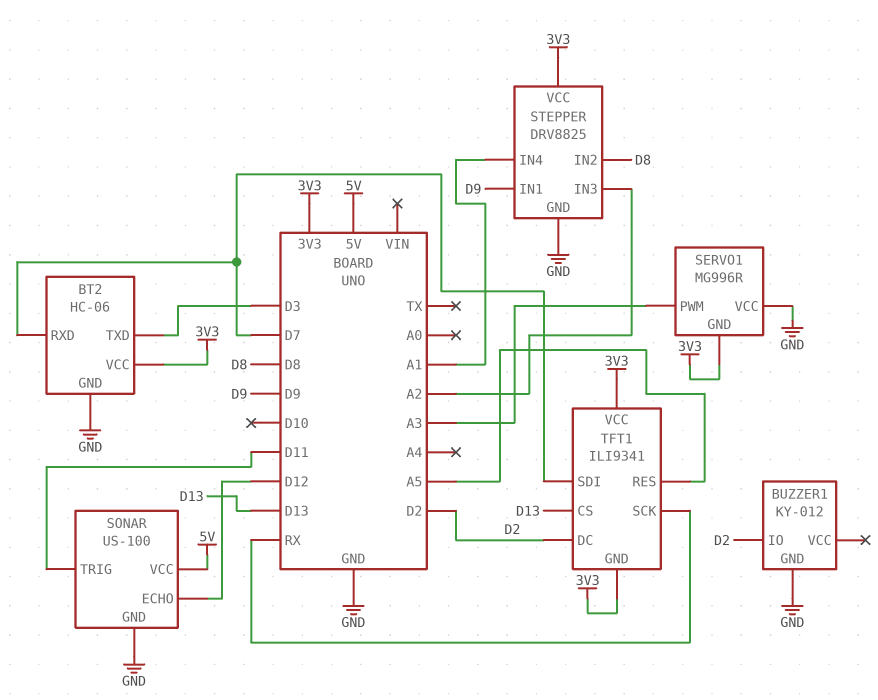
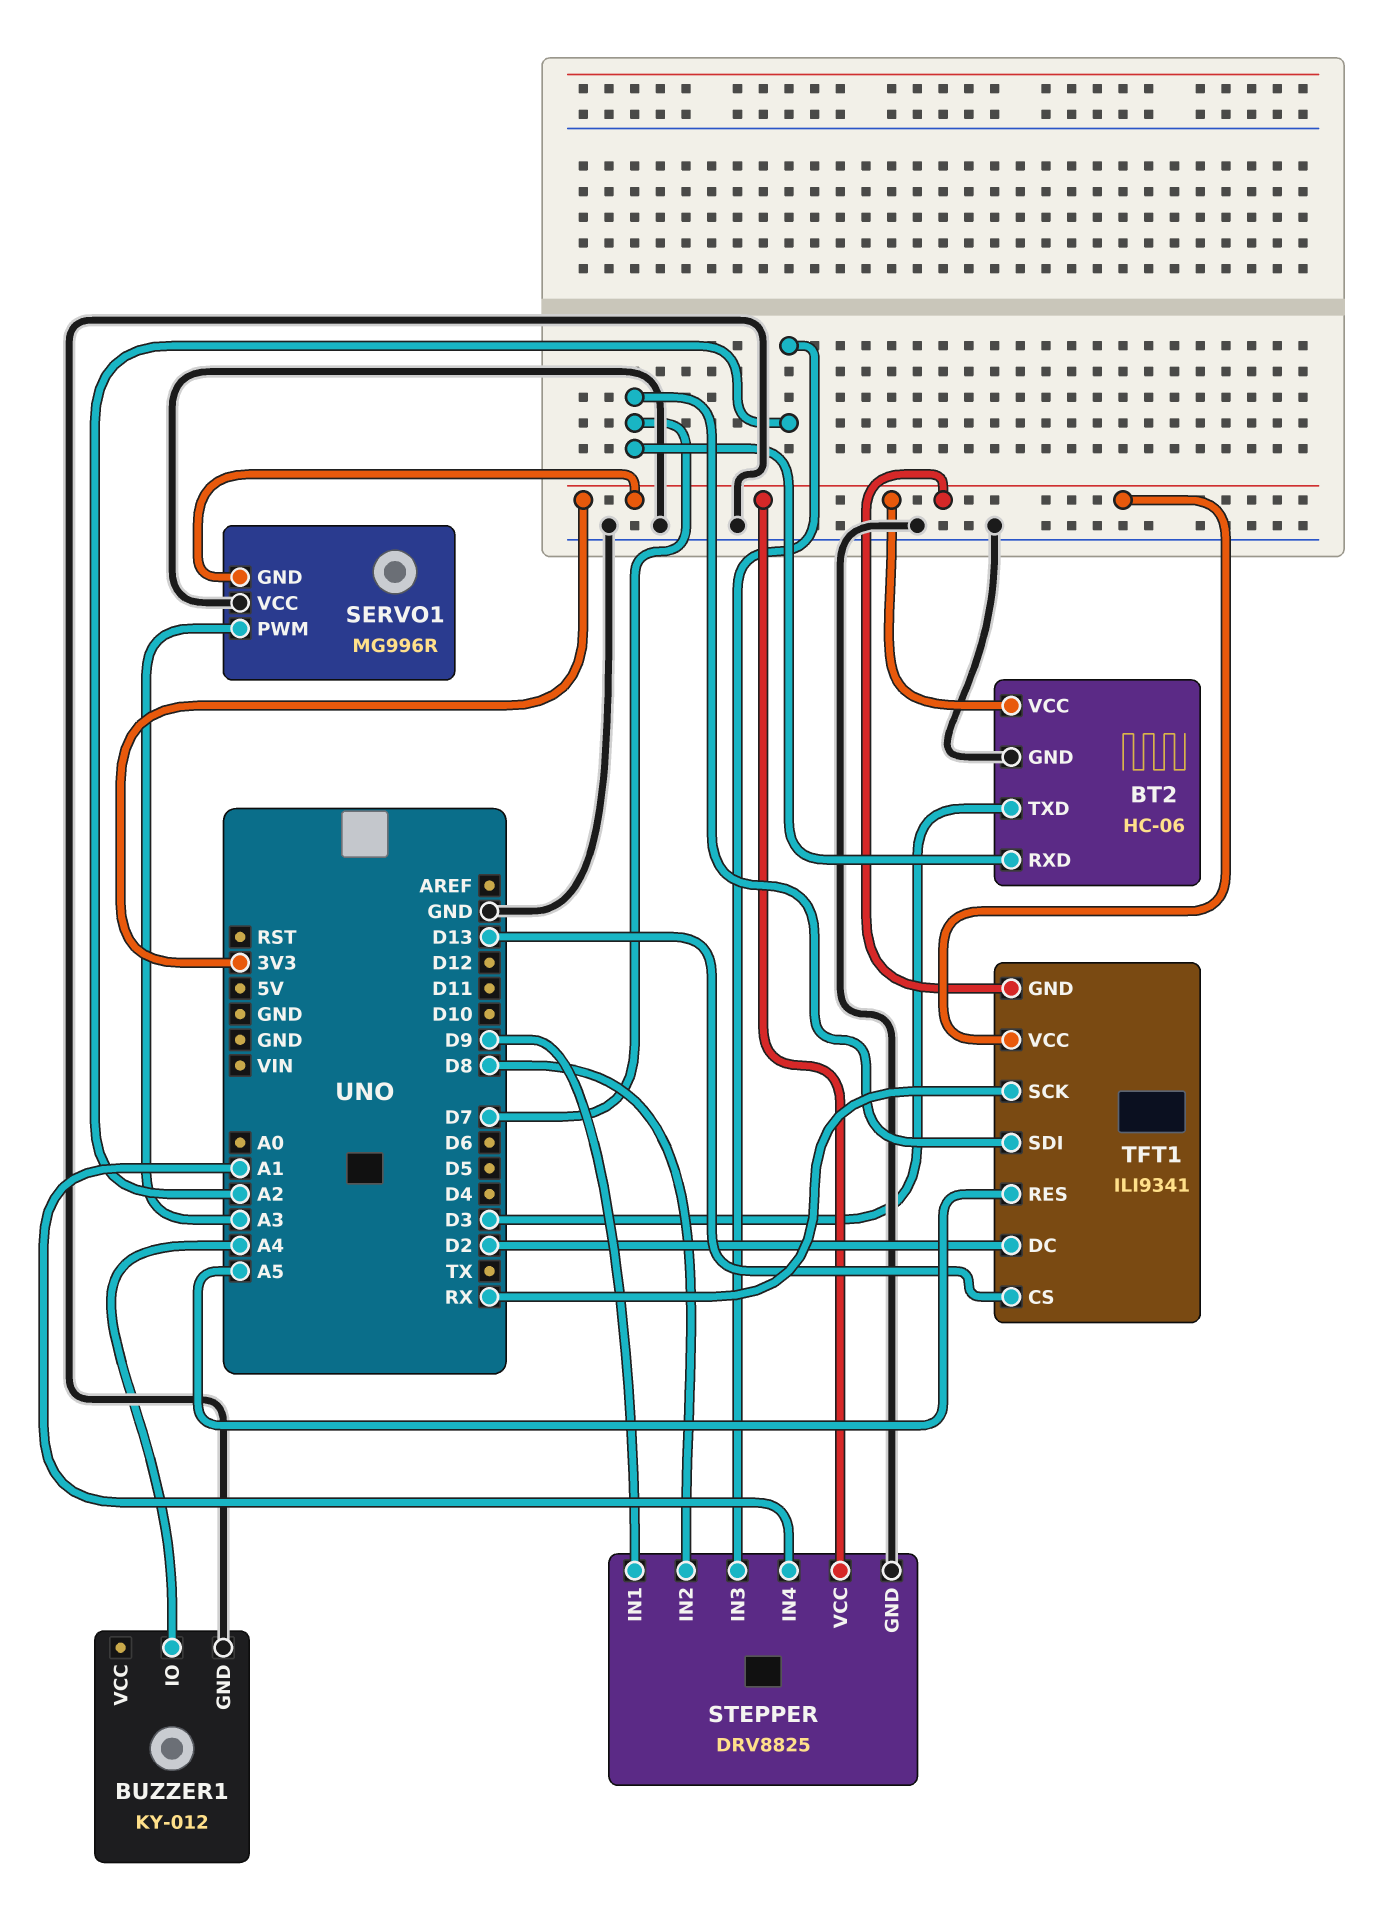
BUZZER1 pin IO: D2 -> A4
SONAR: US-100 -> none
SONAR pin ECHO: D12 -> none
SONAR pin GND: GND -> none
SONAR pin TRIG: D11 -> none
SONAR pin VCC: 5V -> none

